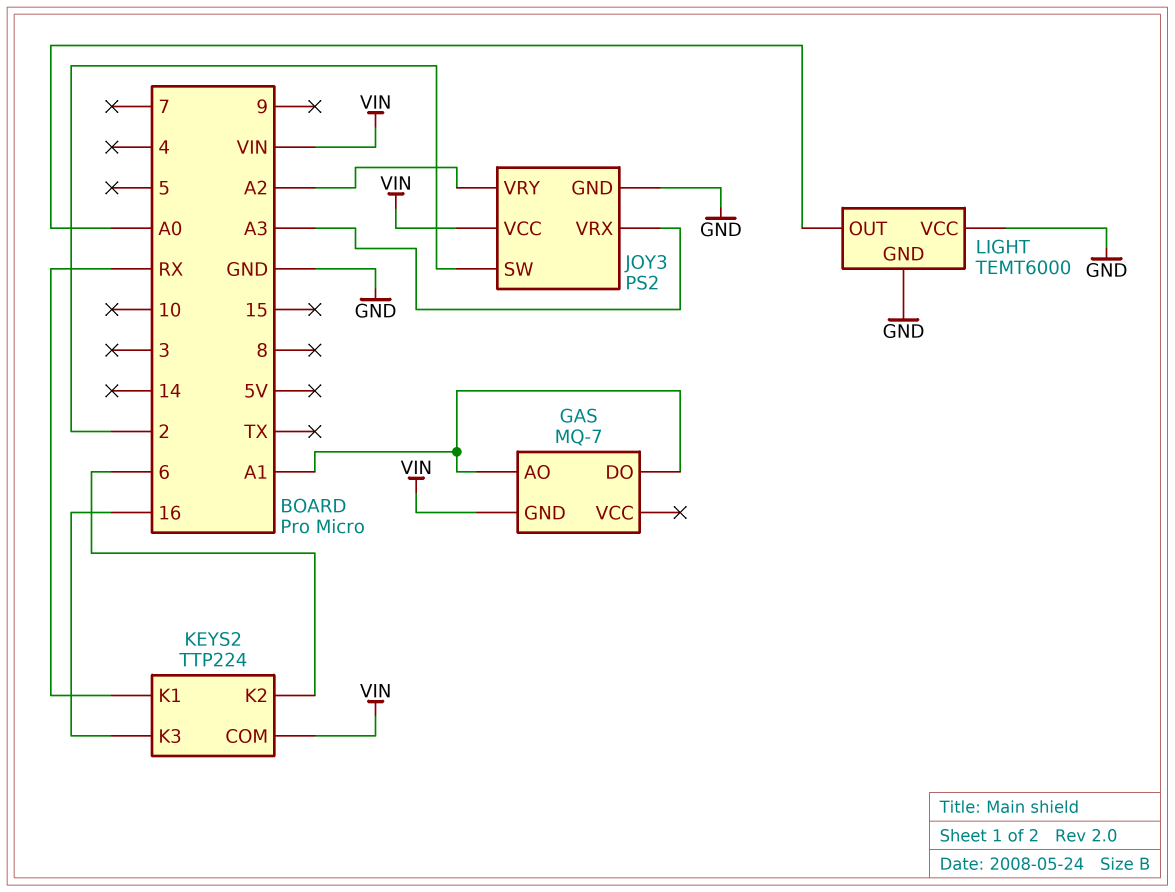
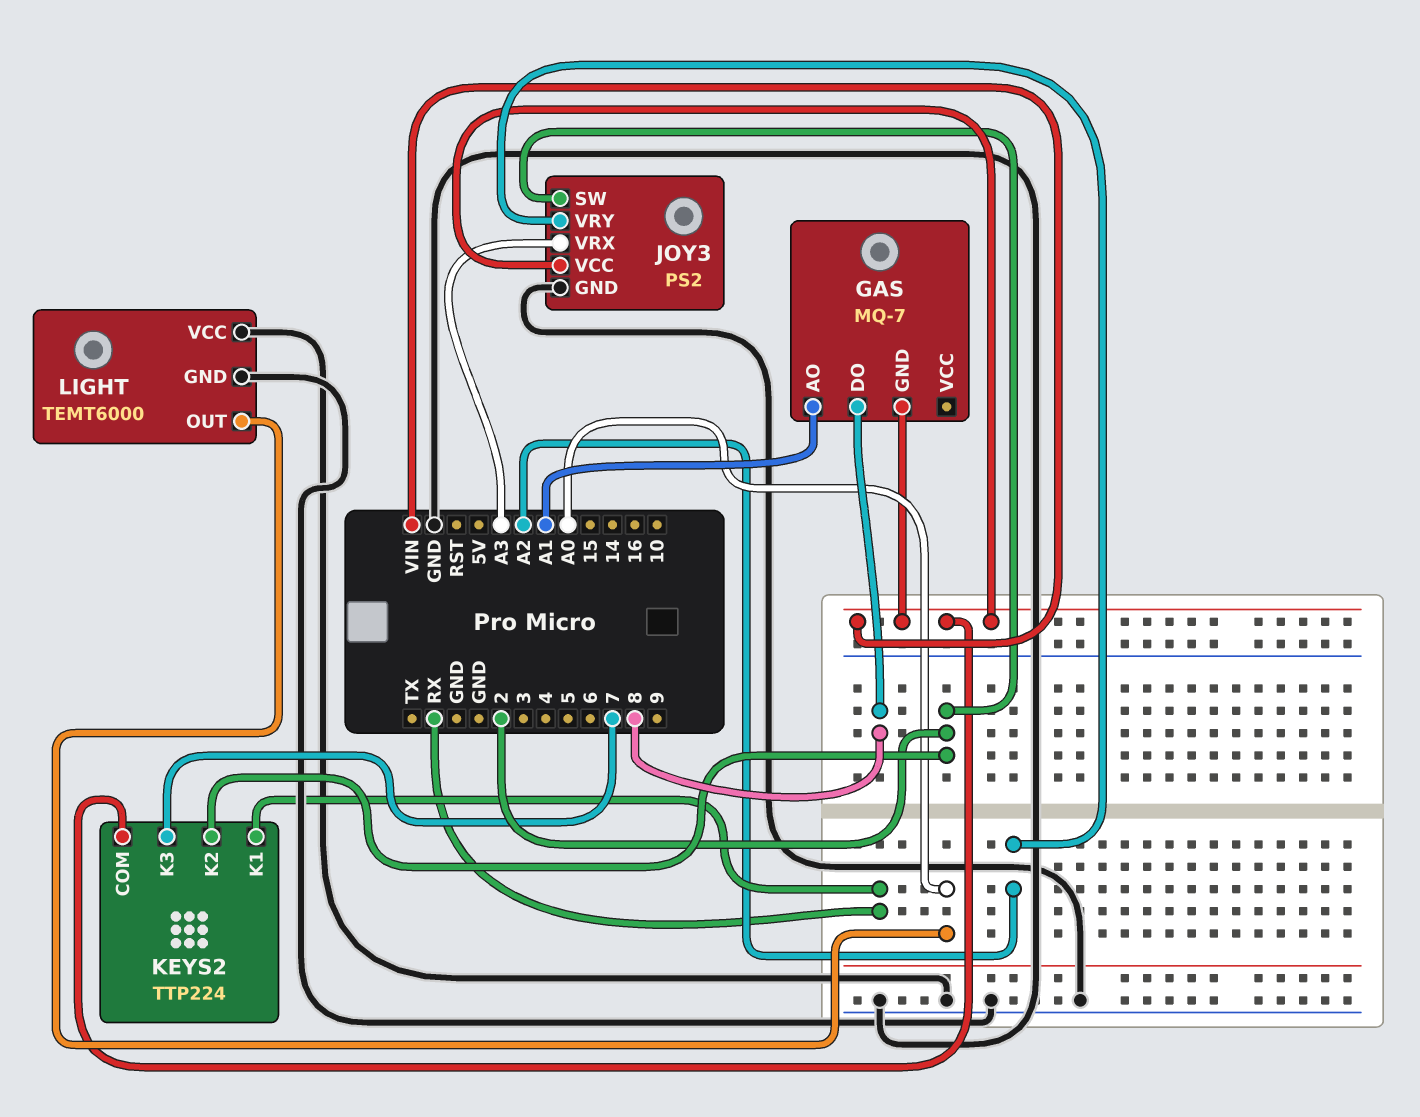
GAS pin DO: A1 -> 8
KEYS2 pin K2: 6 -> 2
KEYS2 pin K3: 16 -> 7

